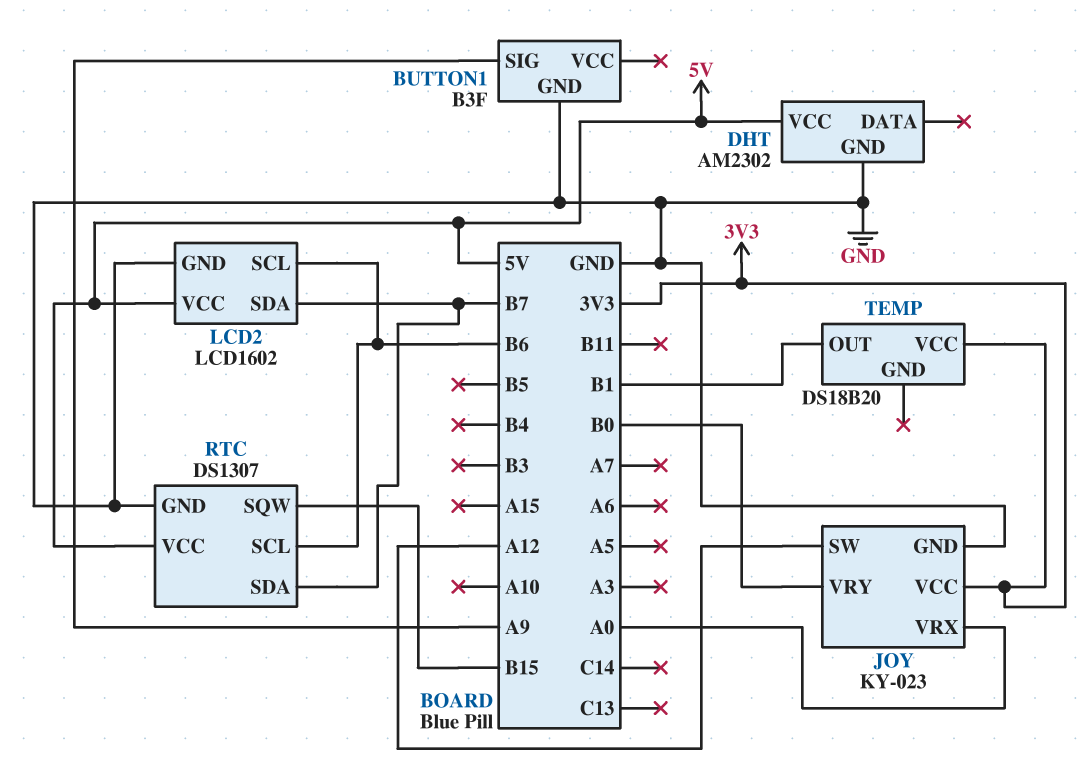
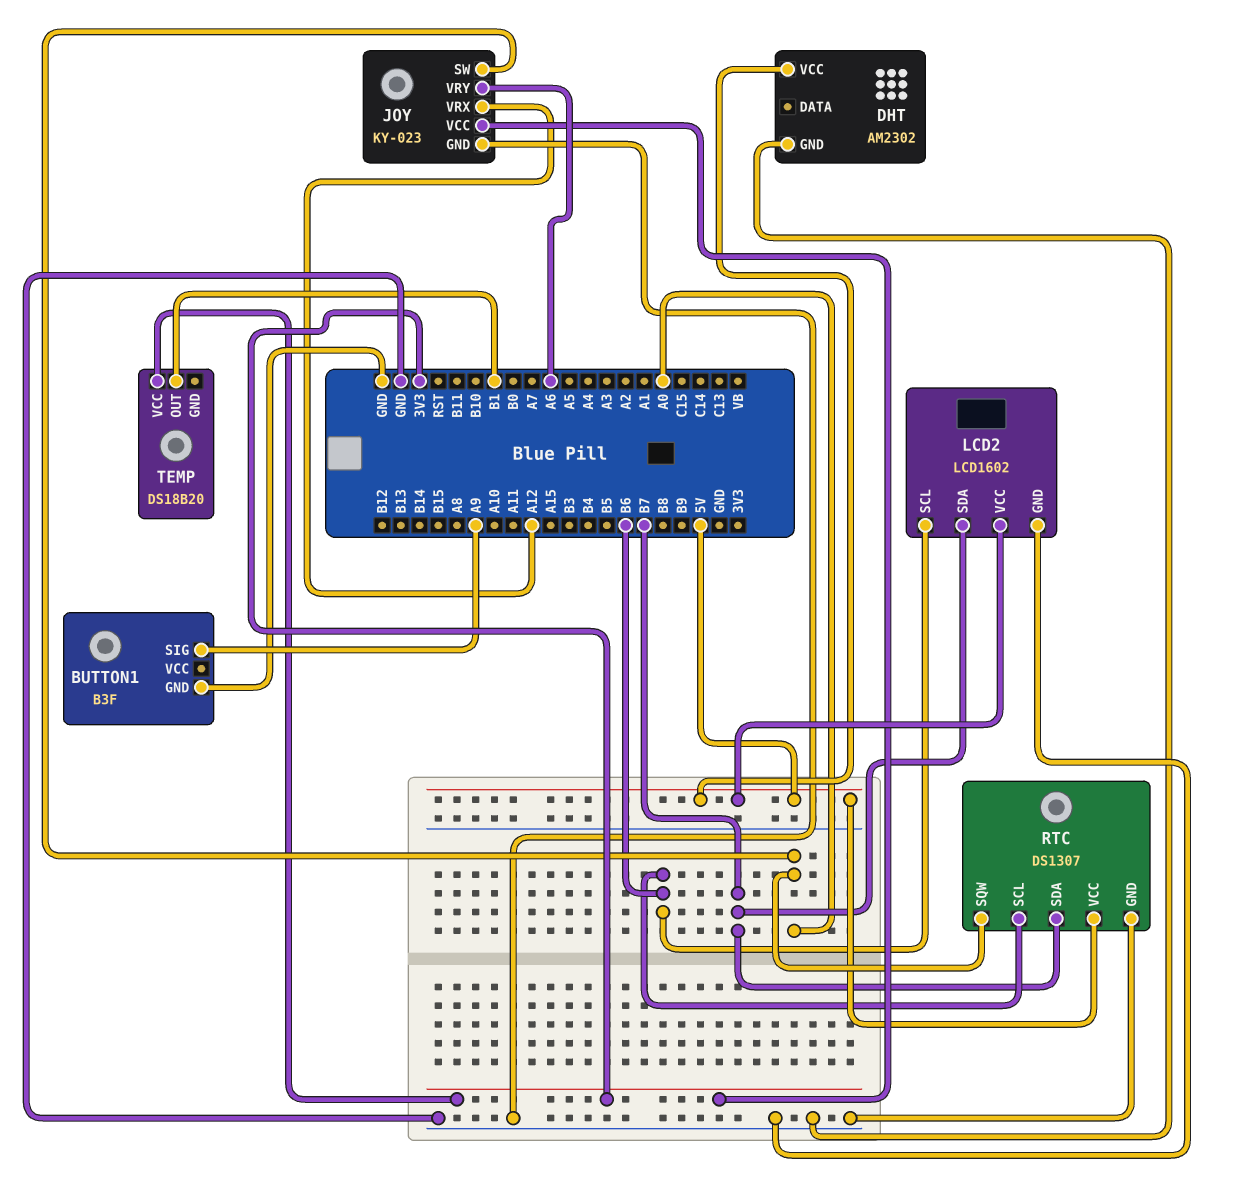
JOY pin SW: A12 -> A0
JOY pin VRX: A0 -> A12
JOY pin VRY: B0 -> A6
RTC pin SQW: B15 -> A0

